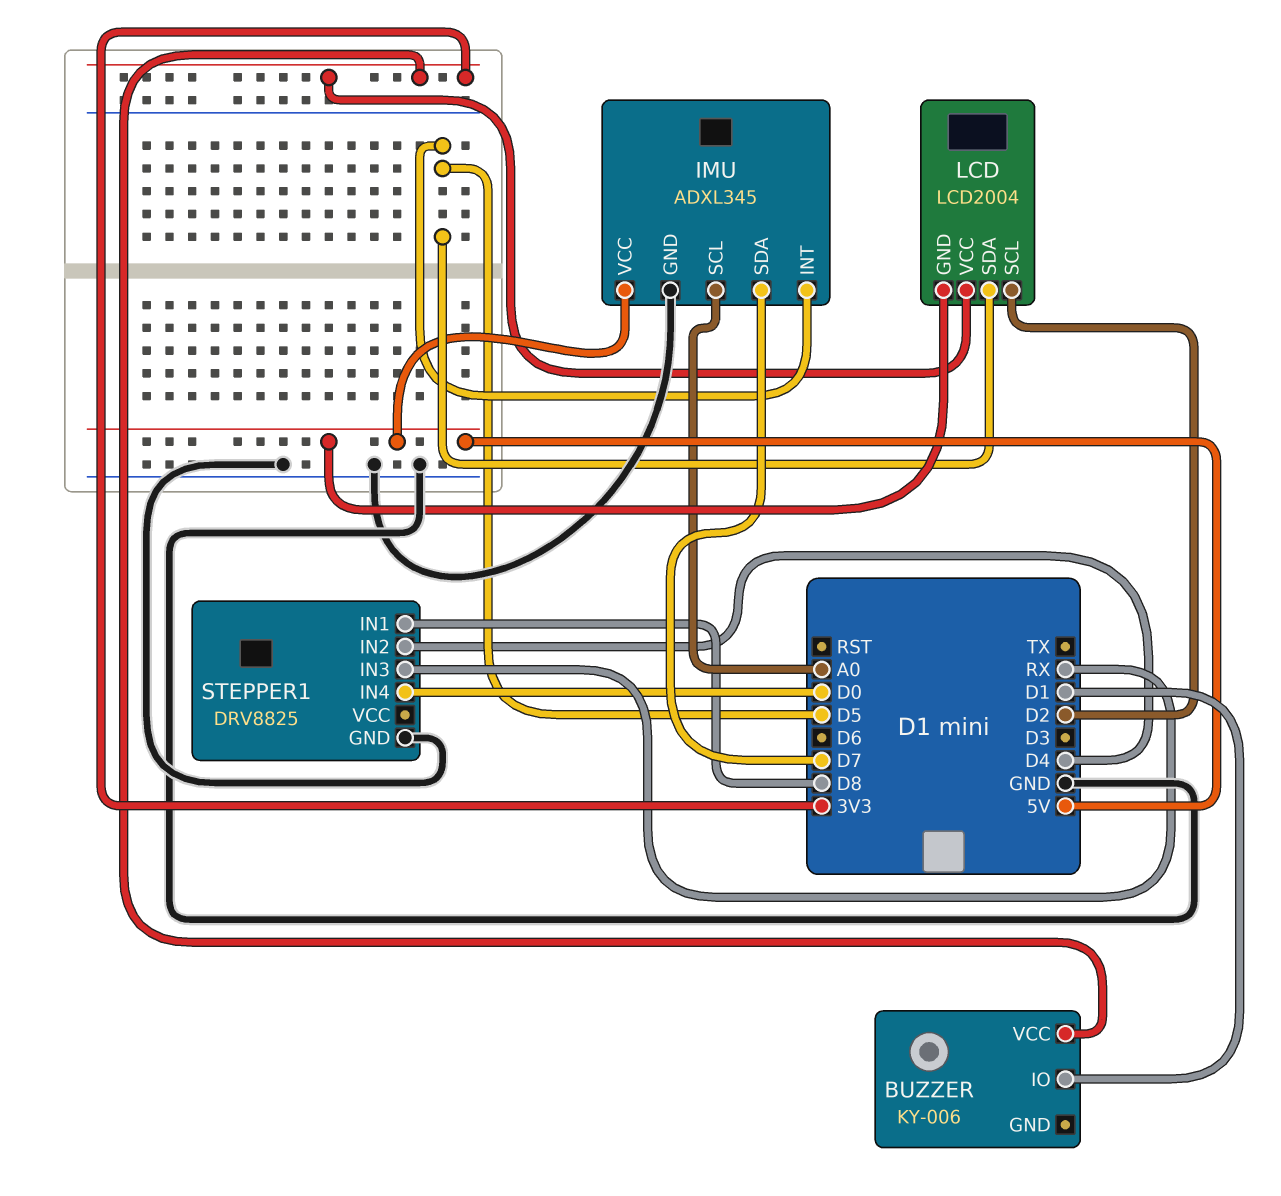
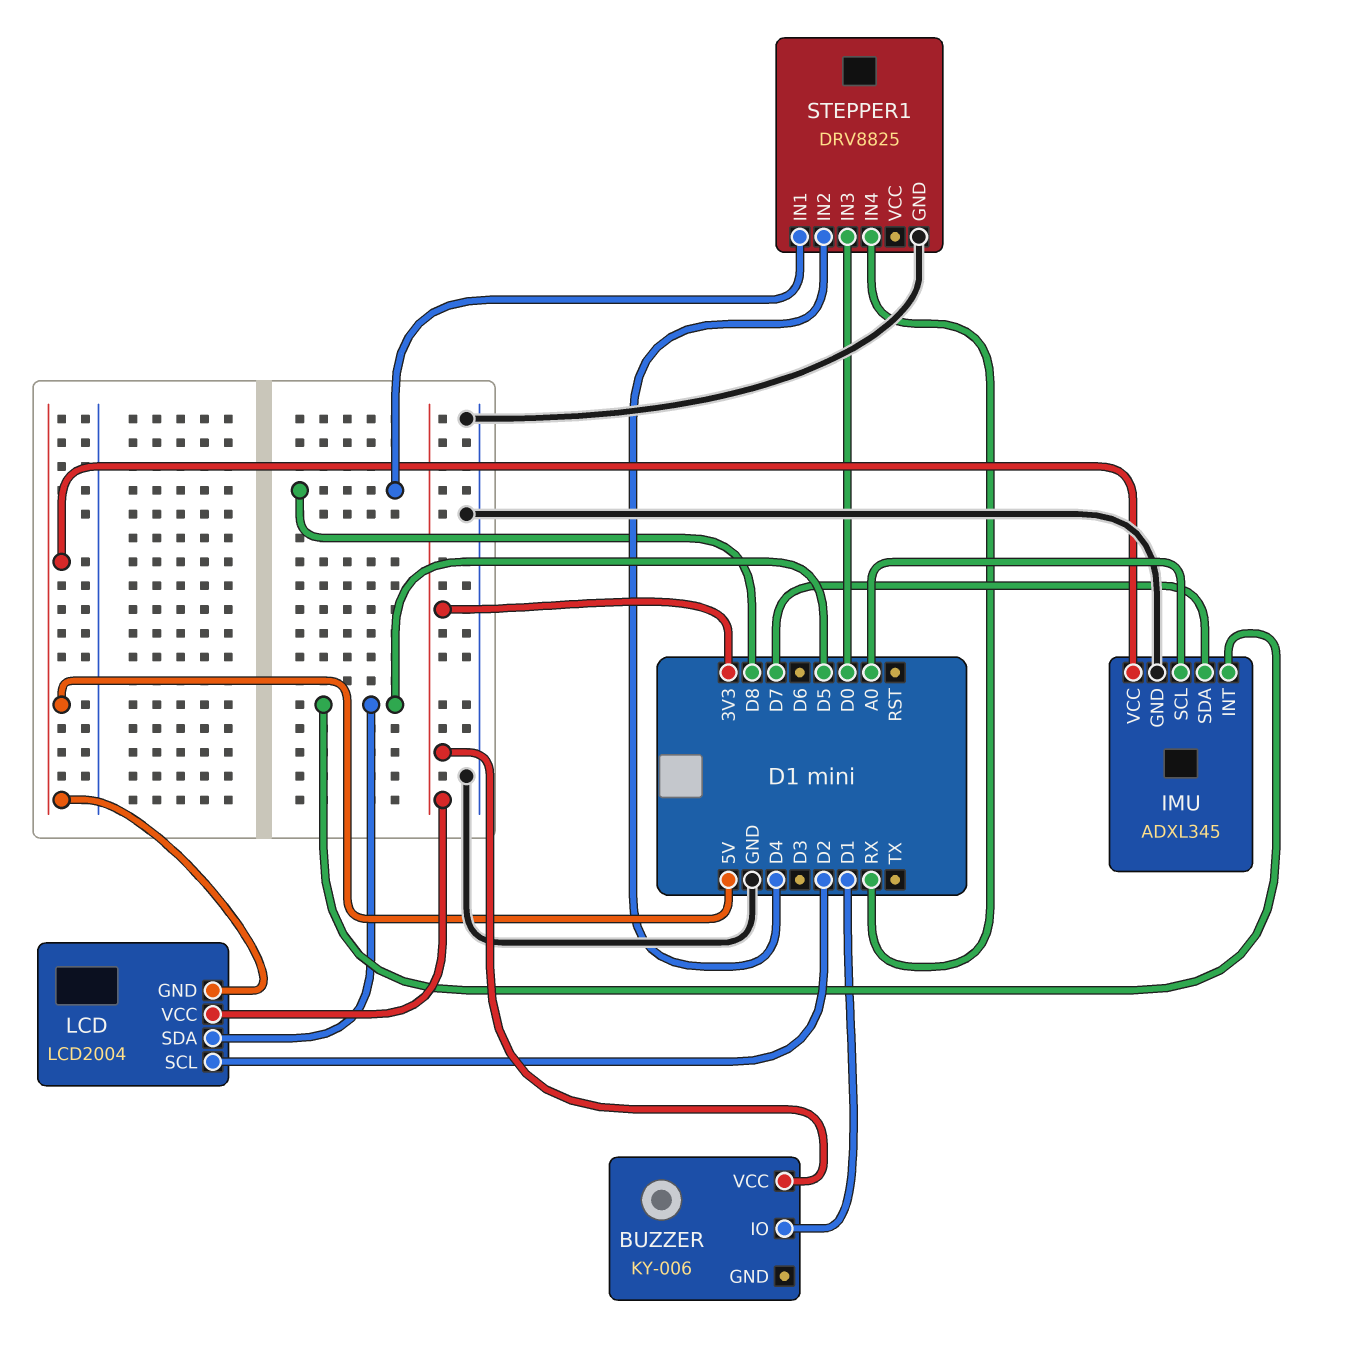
STEPPER1 pin IN3: RX -> D0
STEPPER1 pin IN4: D0 -> RX

